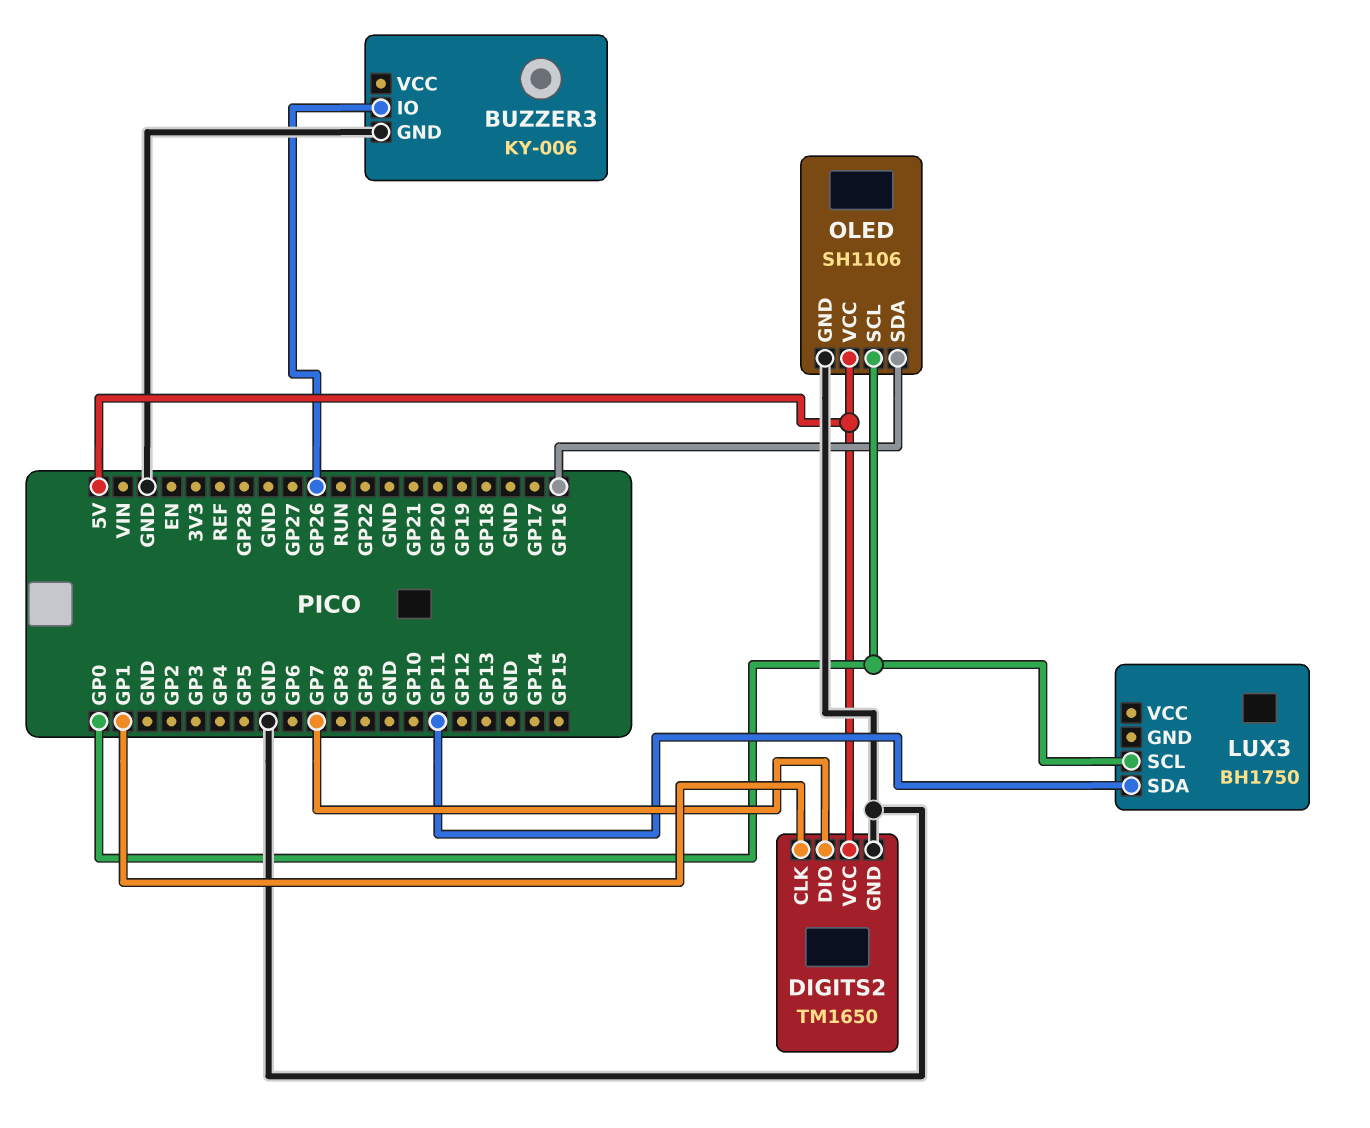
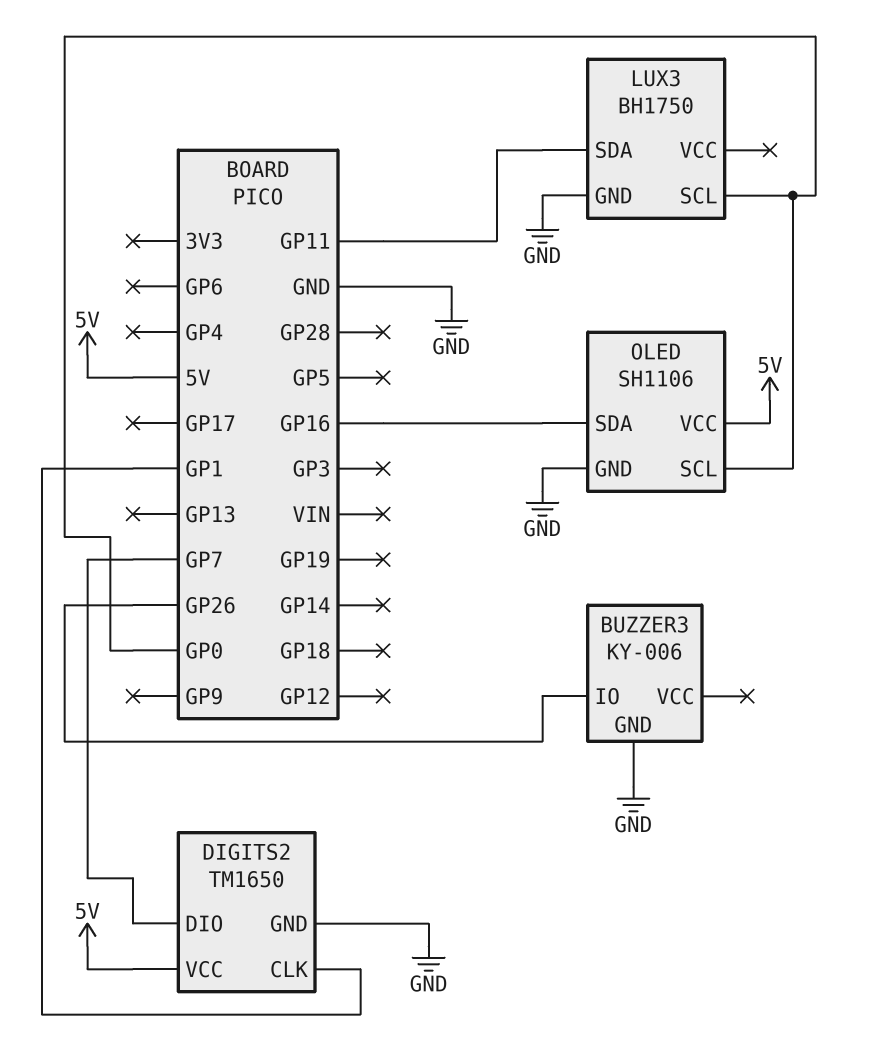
LUX3 pin GND: none -> GND

